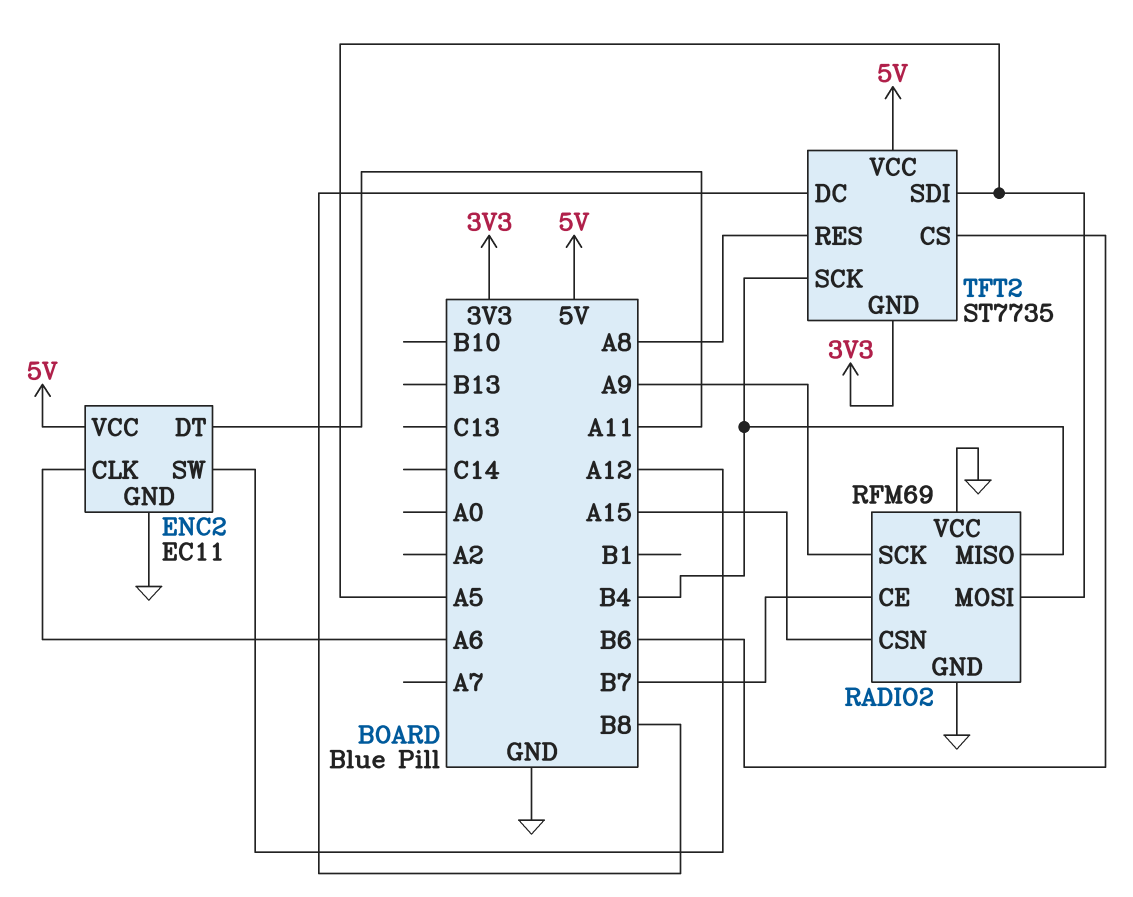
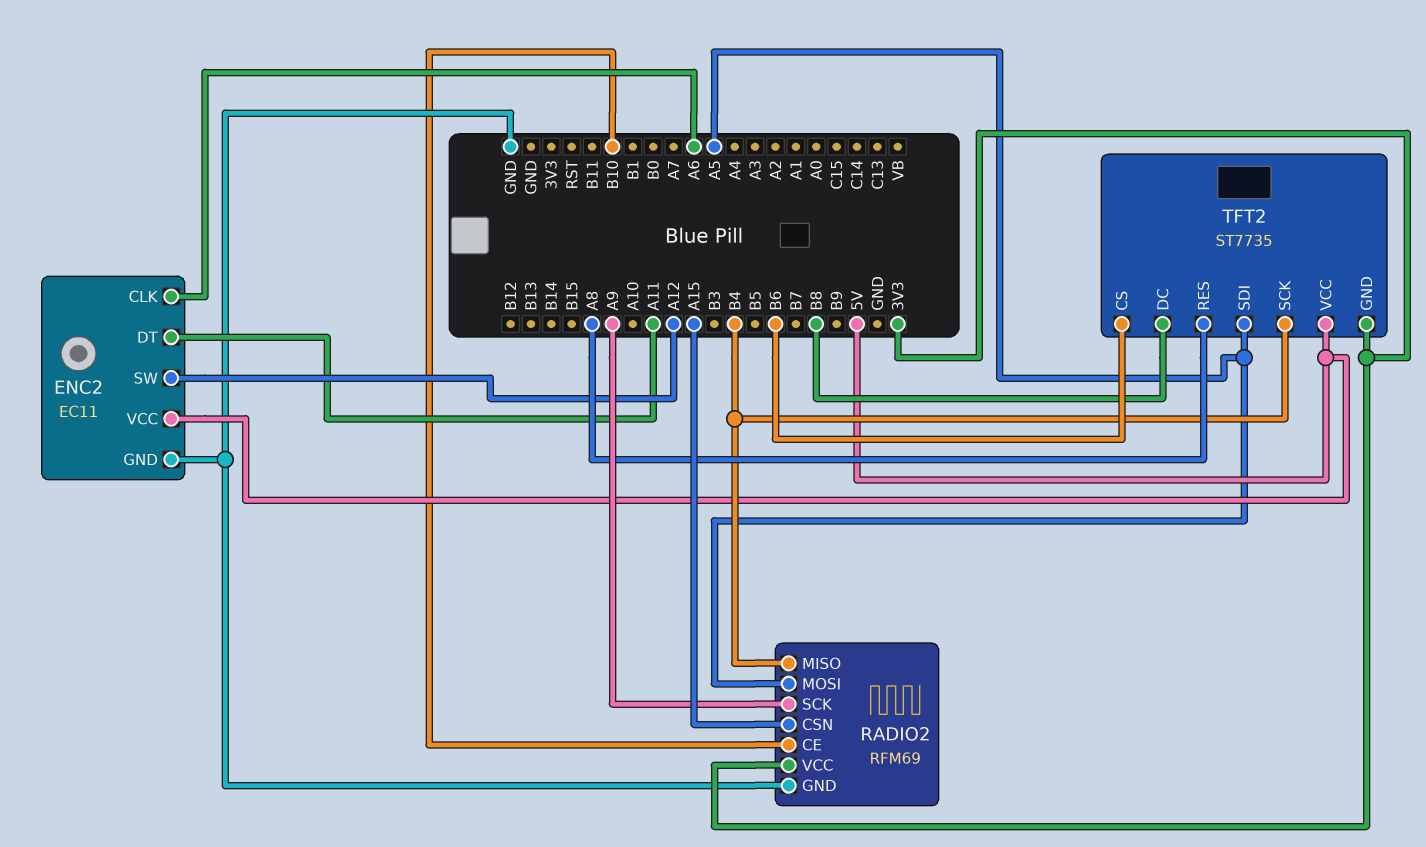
RADIO2 pin CE: B7 -> B10
RADIO2 pin VCC: GND -> 3V3

